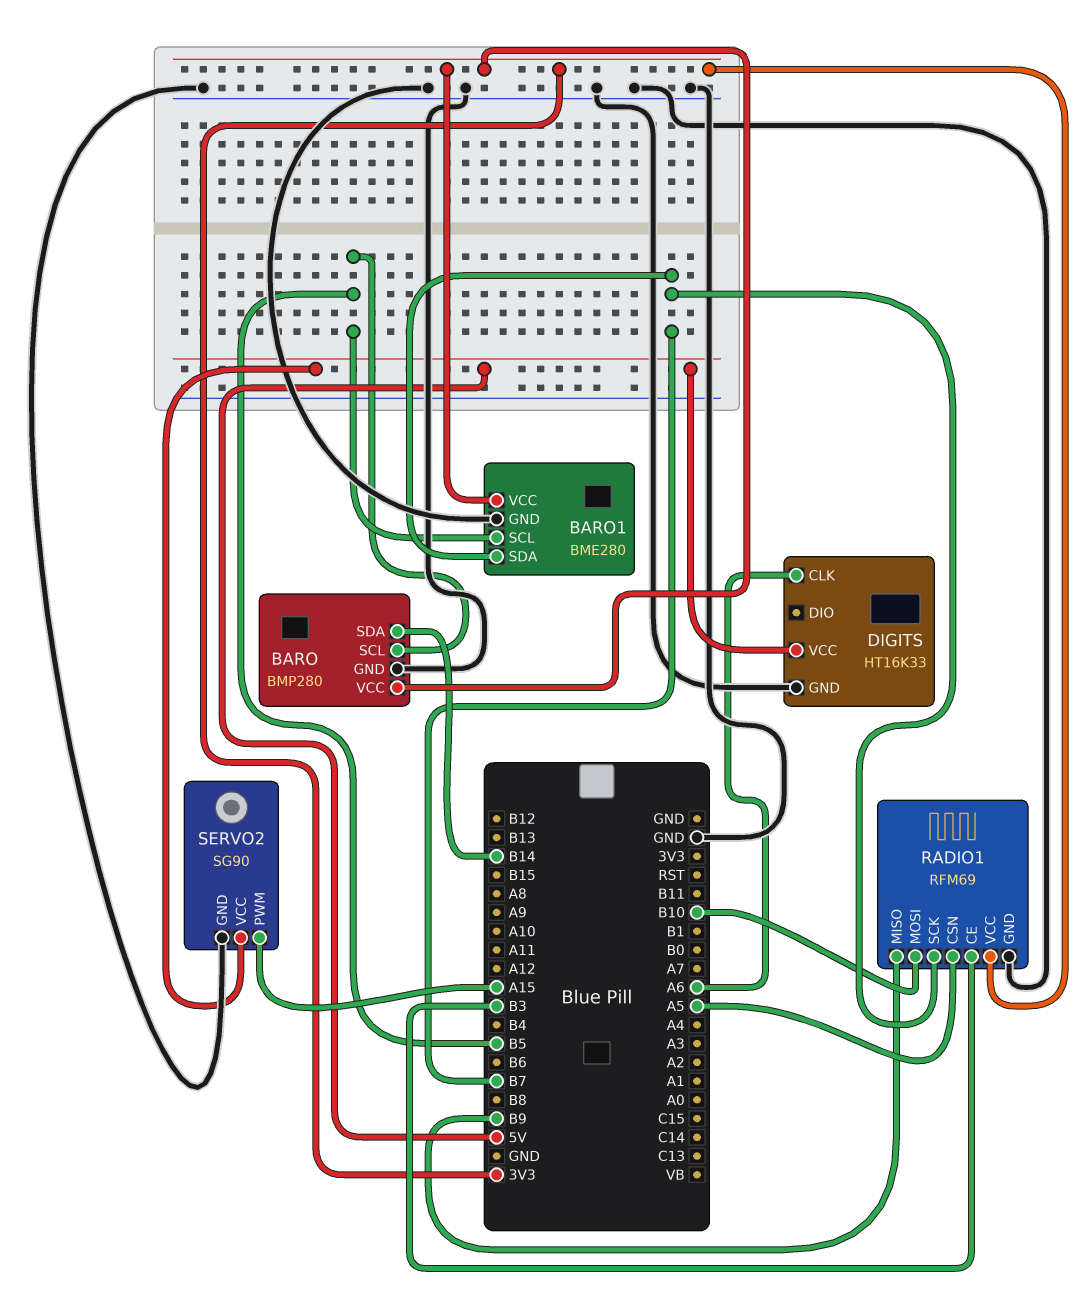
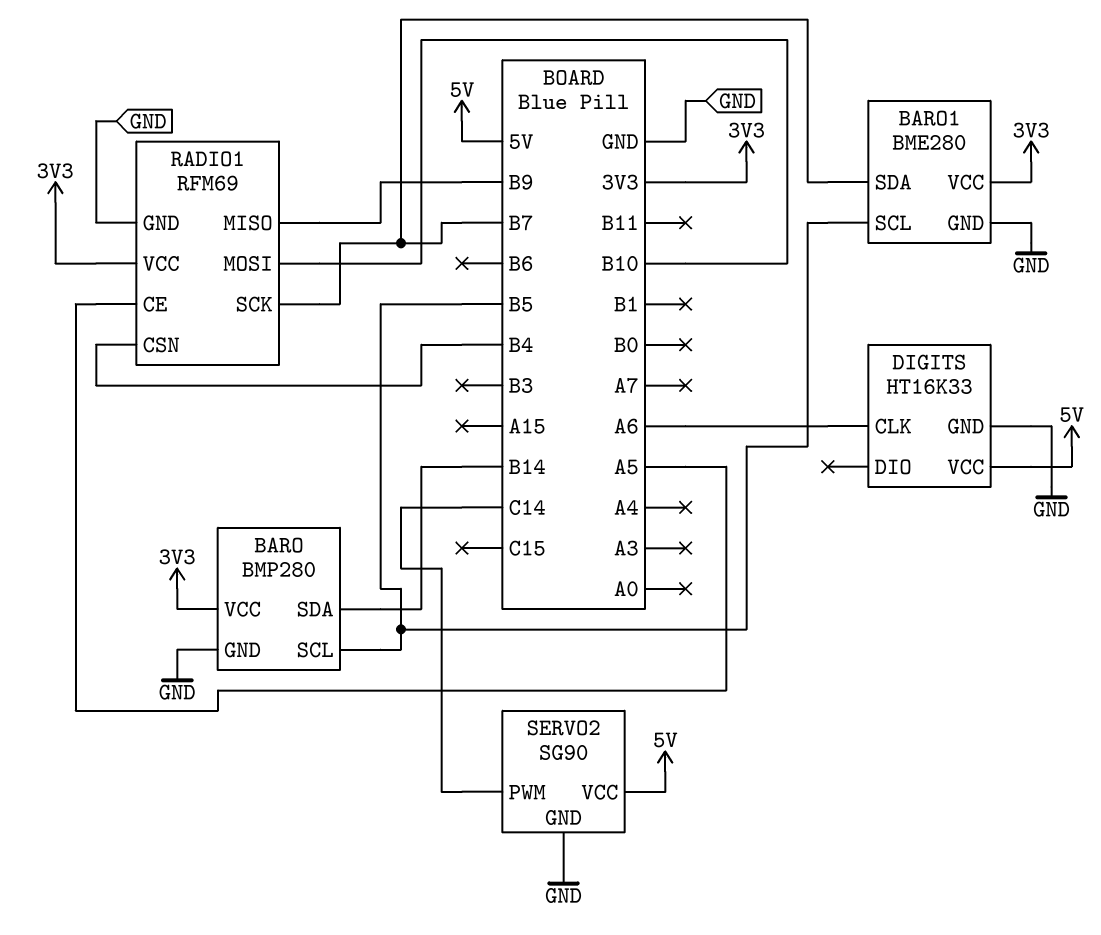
RADIO1 pin CE: B3 -> A5
RADIO1 pin CSN: A5 -> B4
SERVO2 pin PWM: A15 -> C14

